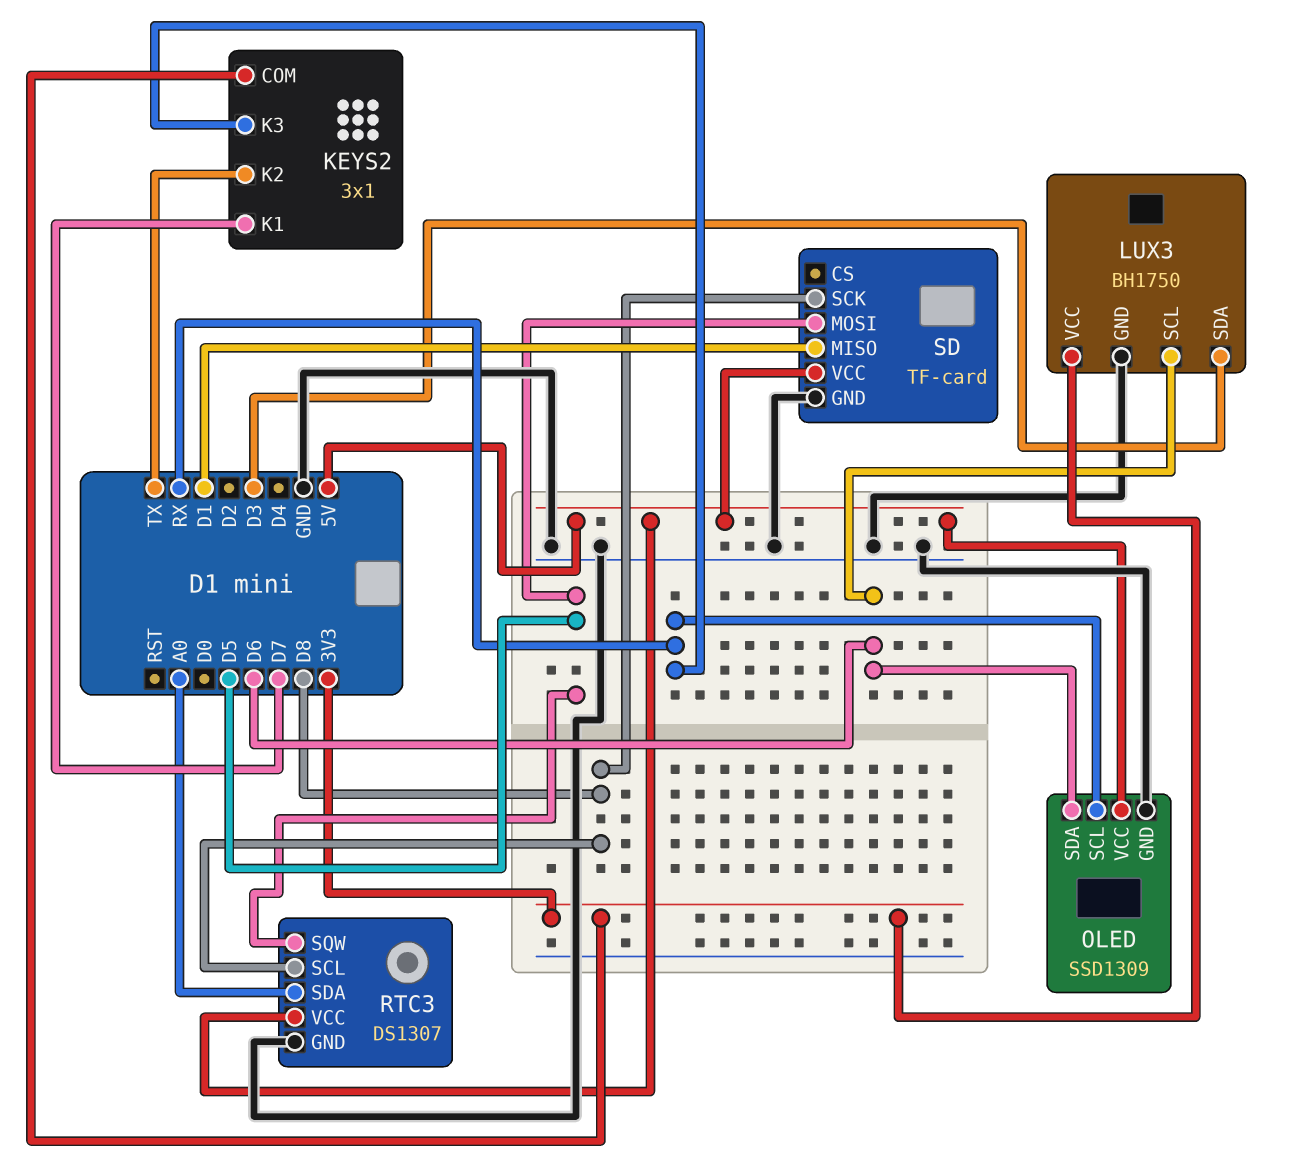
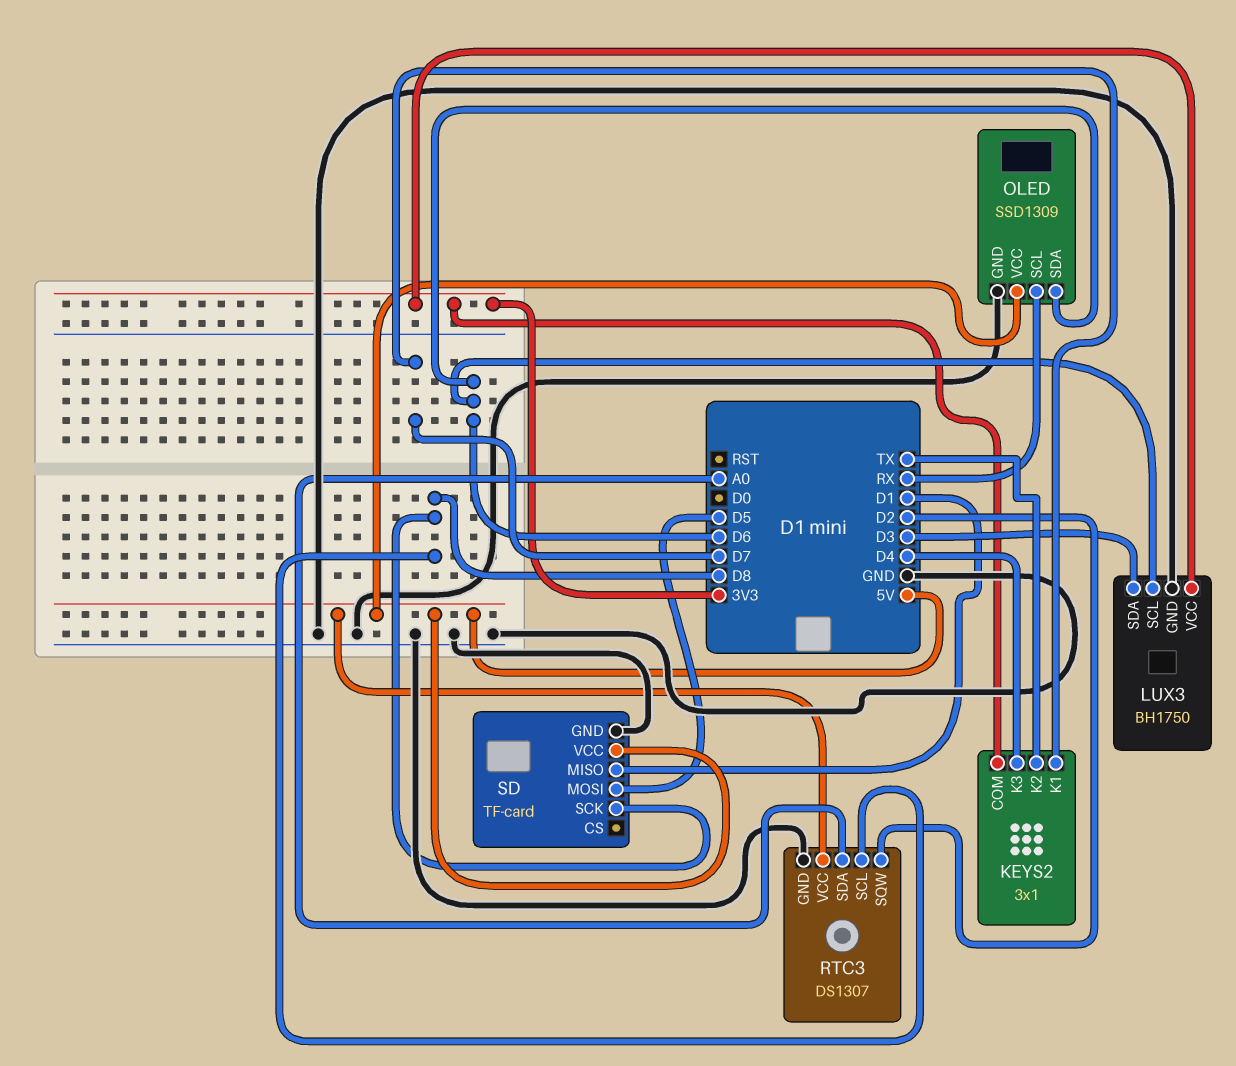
KEYS2 pin K3: RX -> D4
RTC3 pin SQW: D5 -> D2

